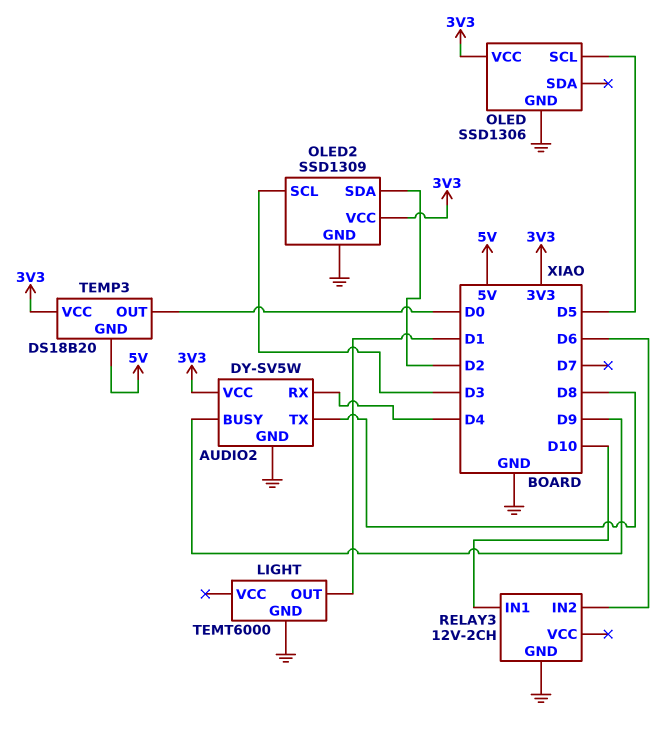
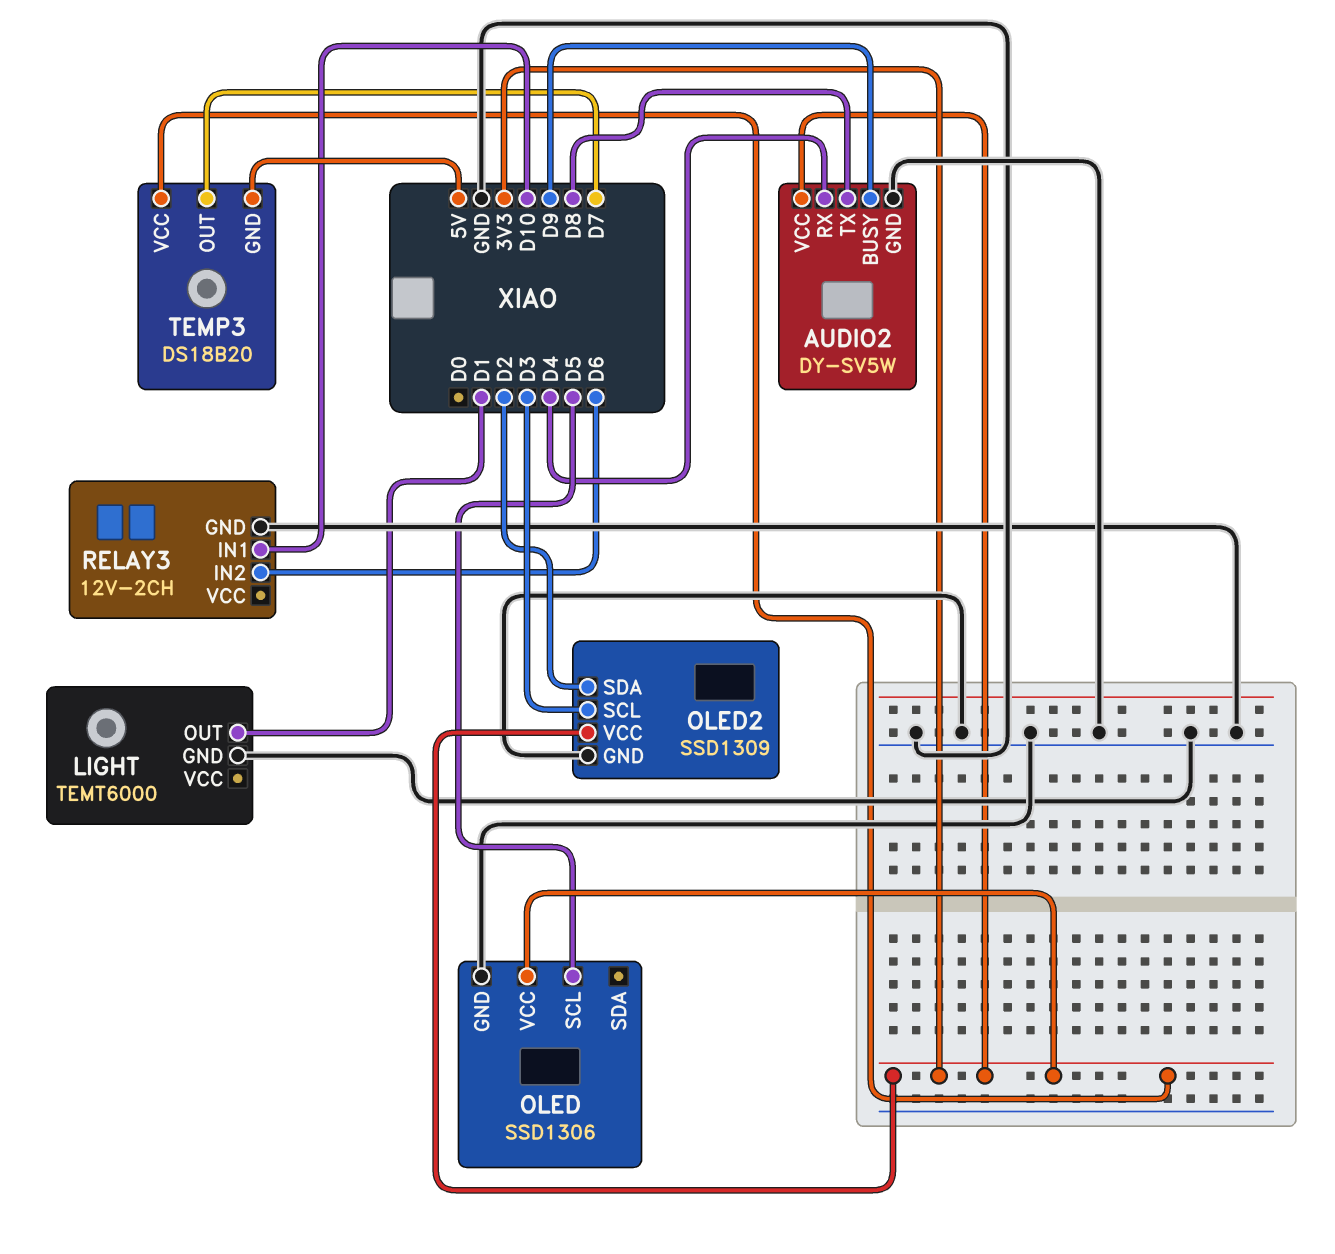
TEMP3 pin OUT: D0 -> D7

